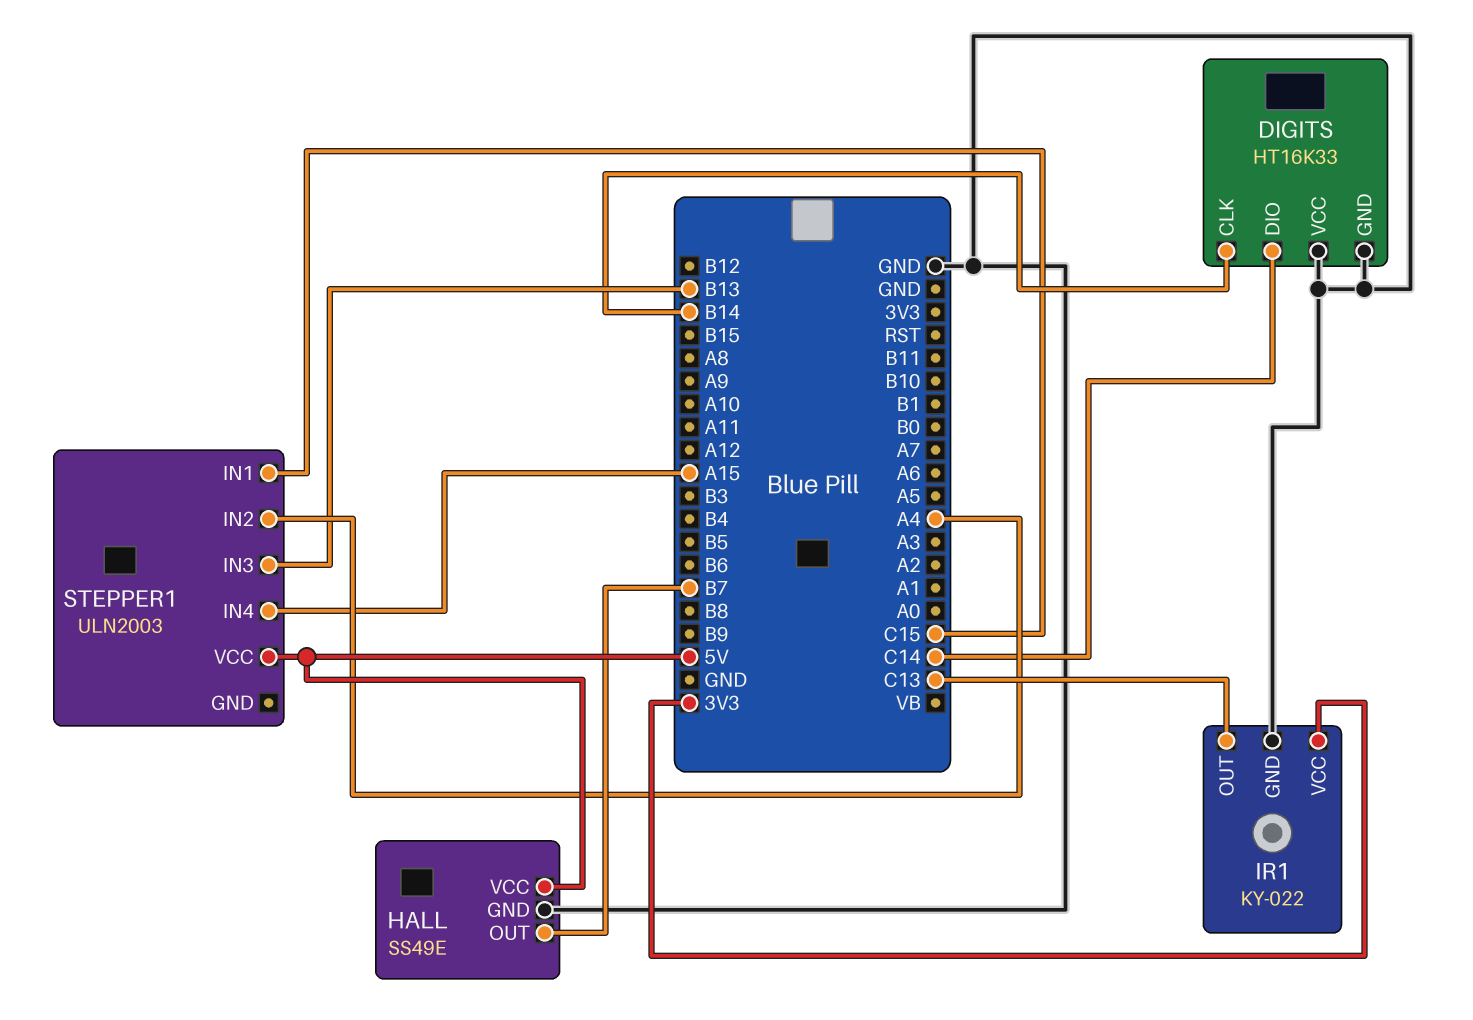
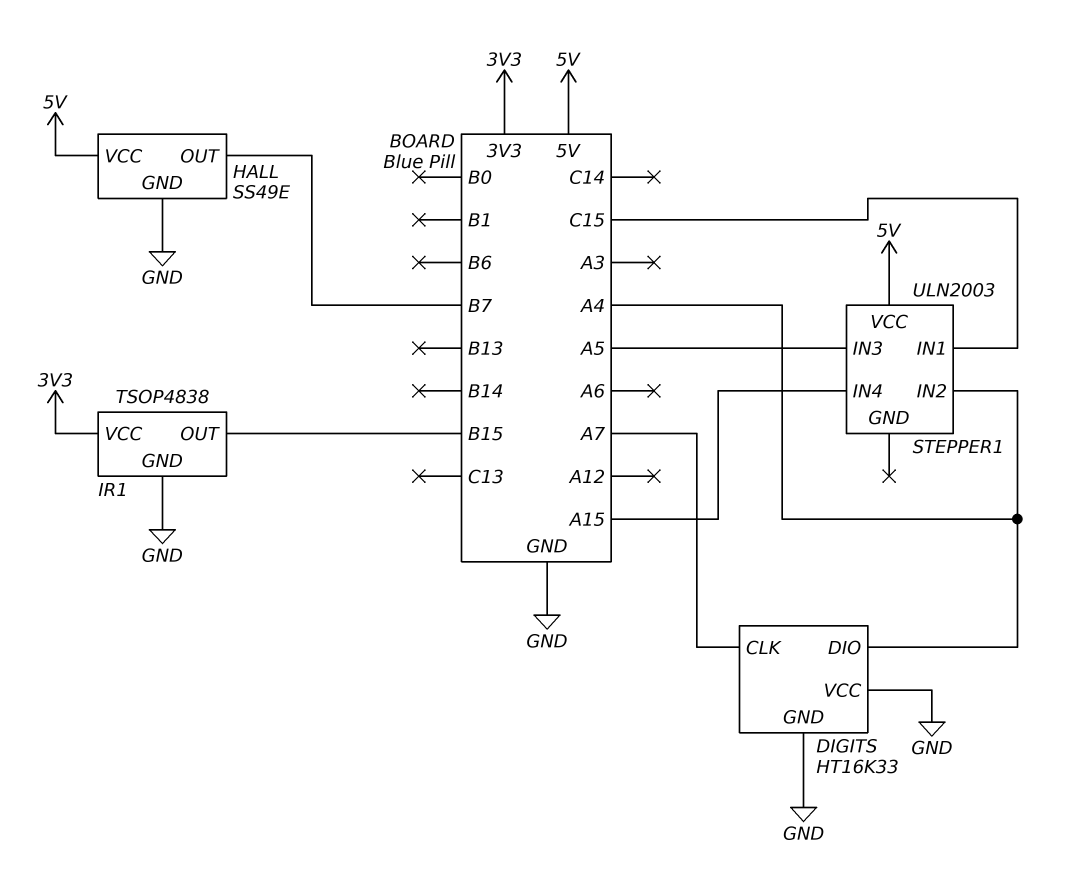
DIGITS pin CLK: B14 -> A7
DIGITS pin DIO: C14 -> A4
IR1: KY-022 -> TSOP4838
IR1 pin OUT: C13 -> B15
STEPPER1 pin IN3: B13 -> A5

